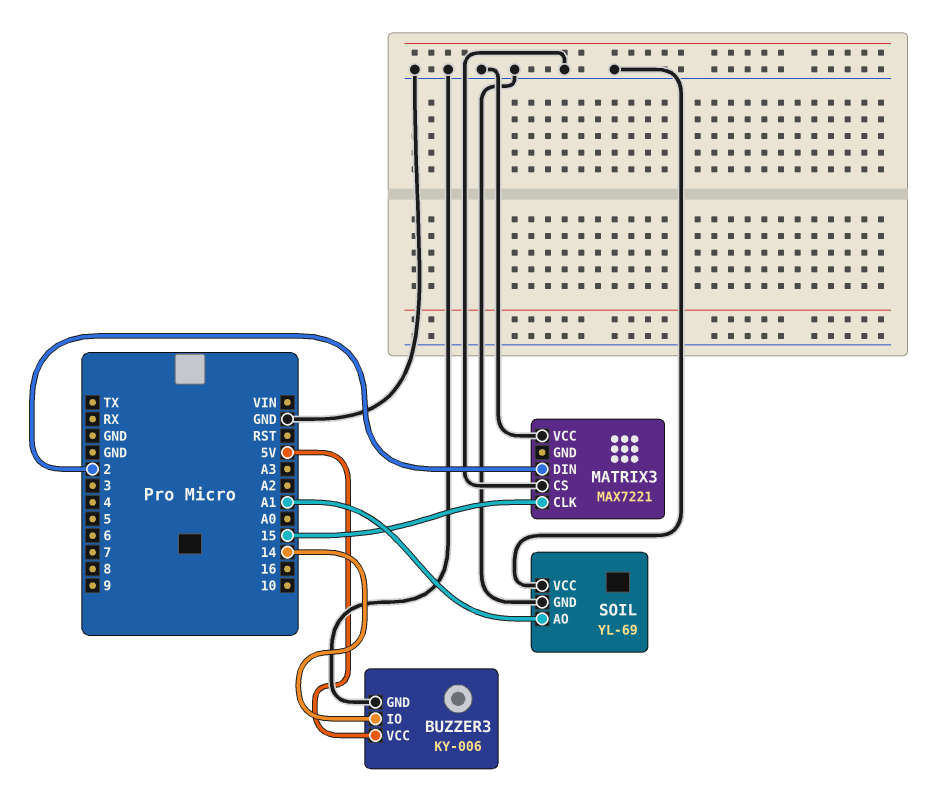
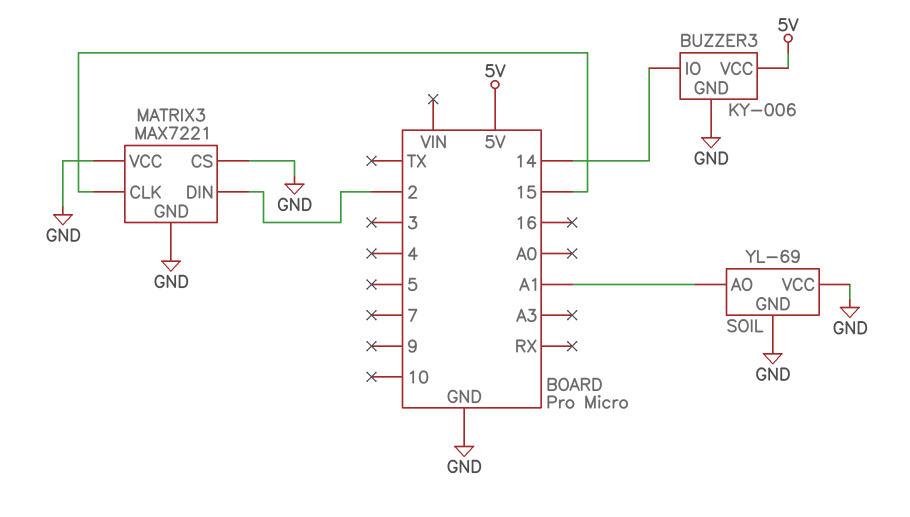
MATRIX3 pin GND: none -> GND

